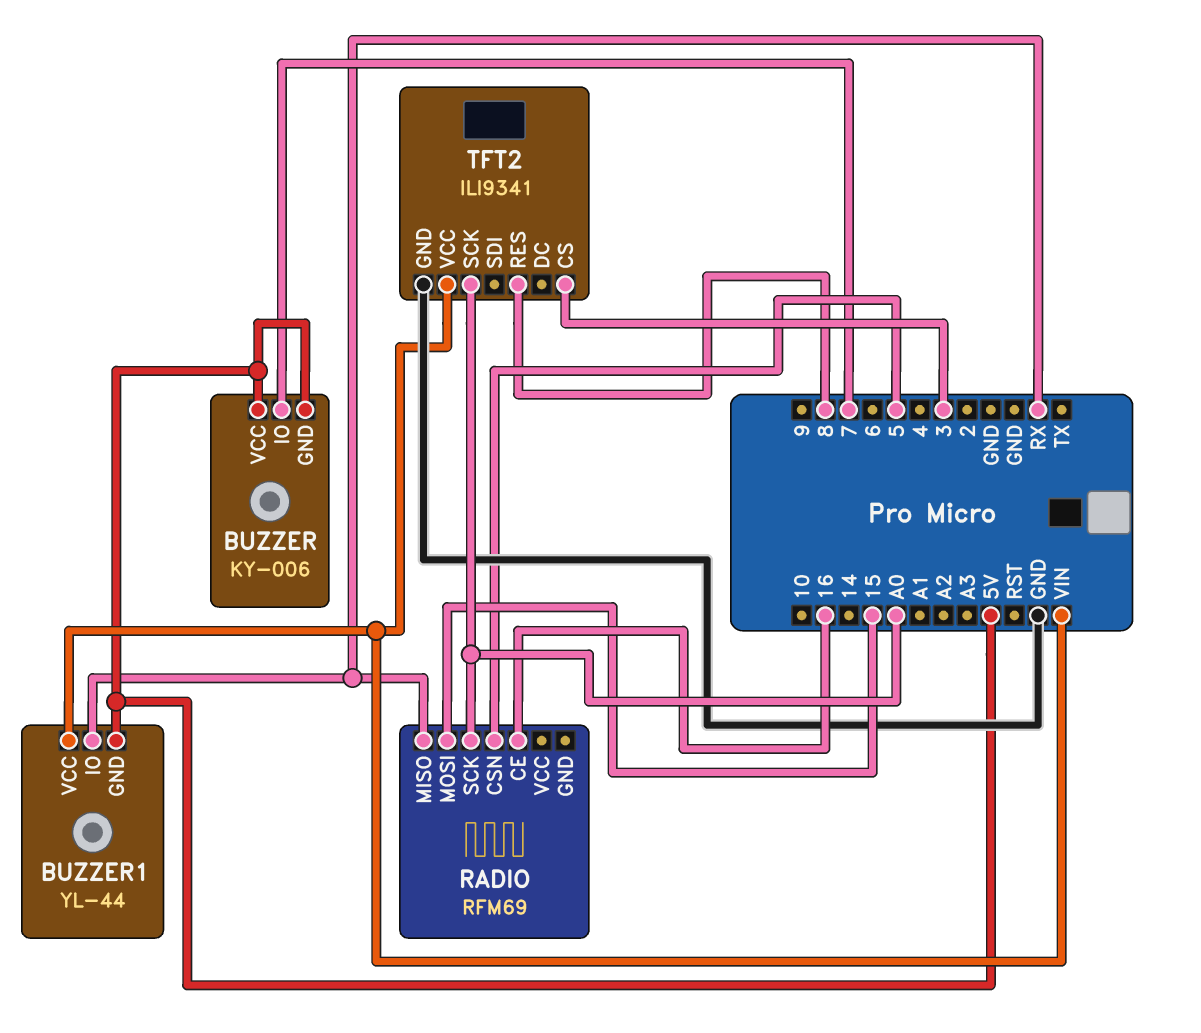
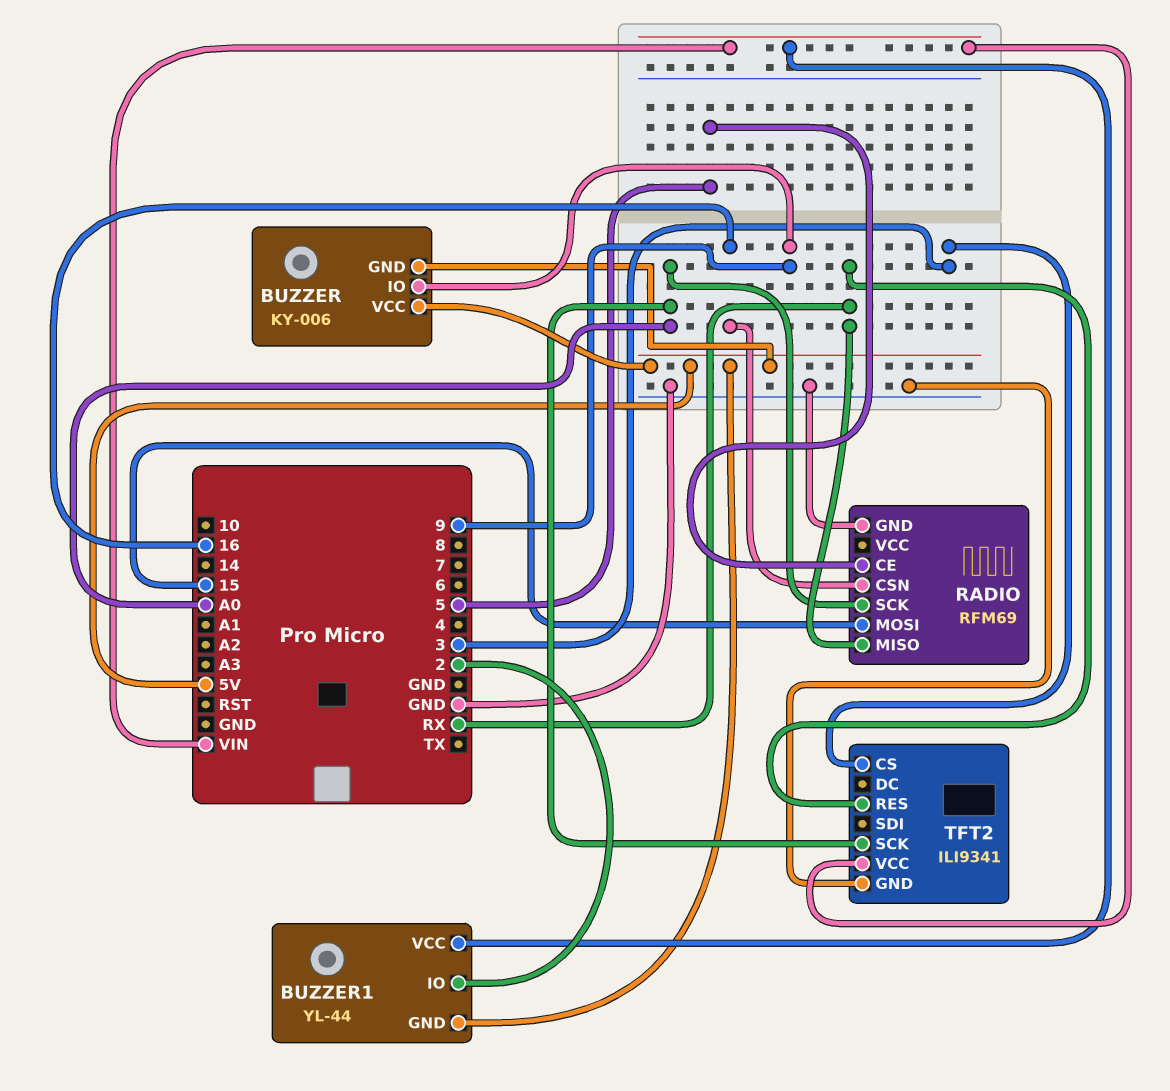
BUZZER pin IO: 7 -> 9
BUZZER1 pin IO: RX -> 2
RADIO pin CE: 16 -> 5
RADIO pin CSN: 5 -> 16
RADIO pin GND: none -> GND
TFT2 pin RES: 8 -> RX

